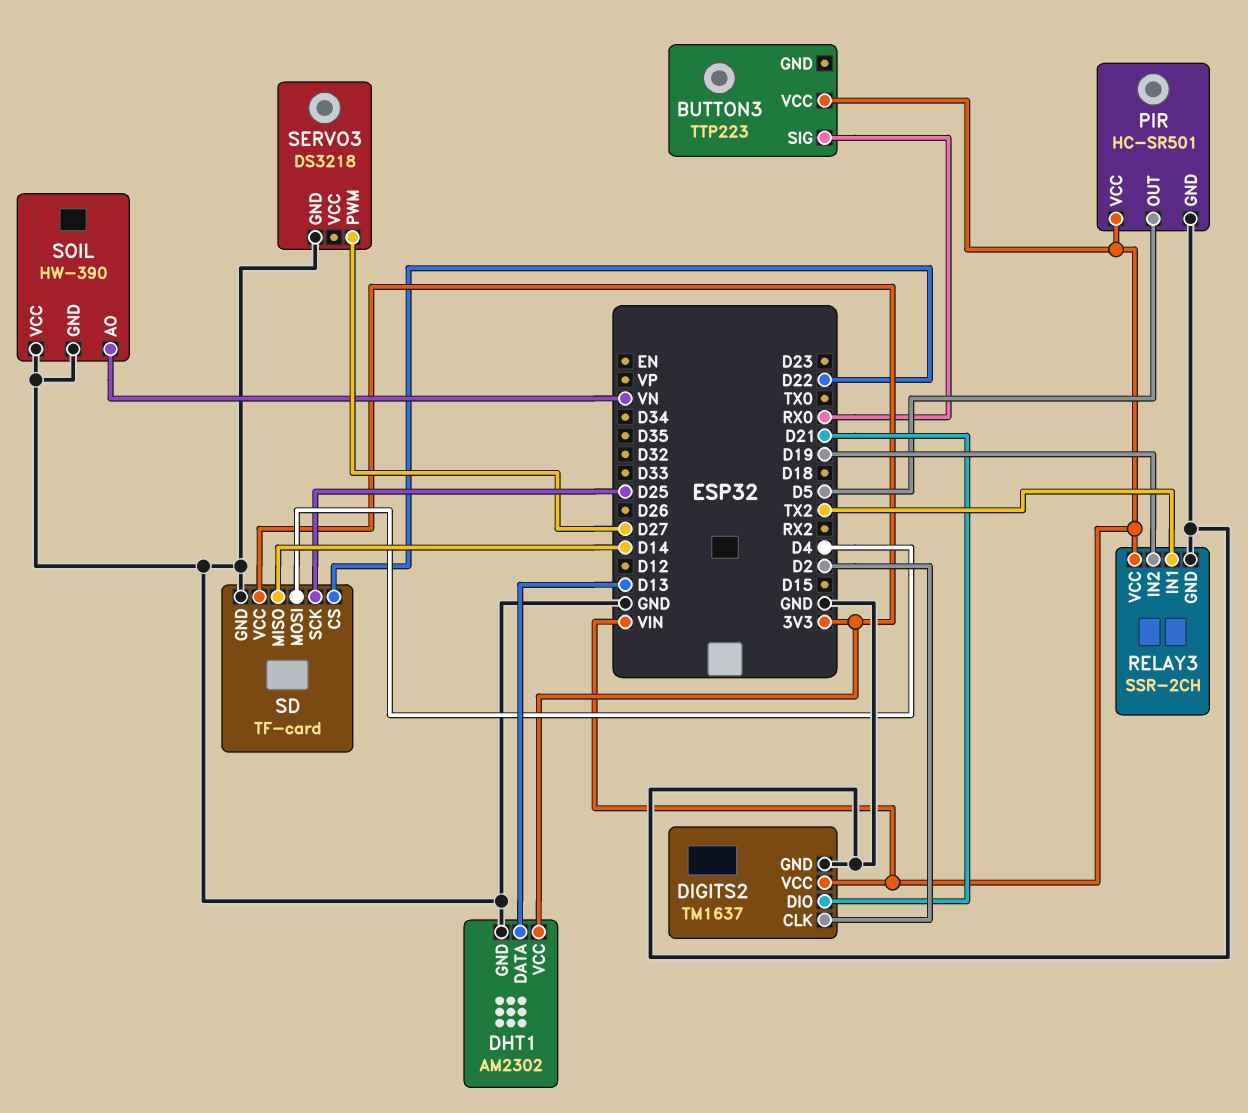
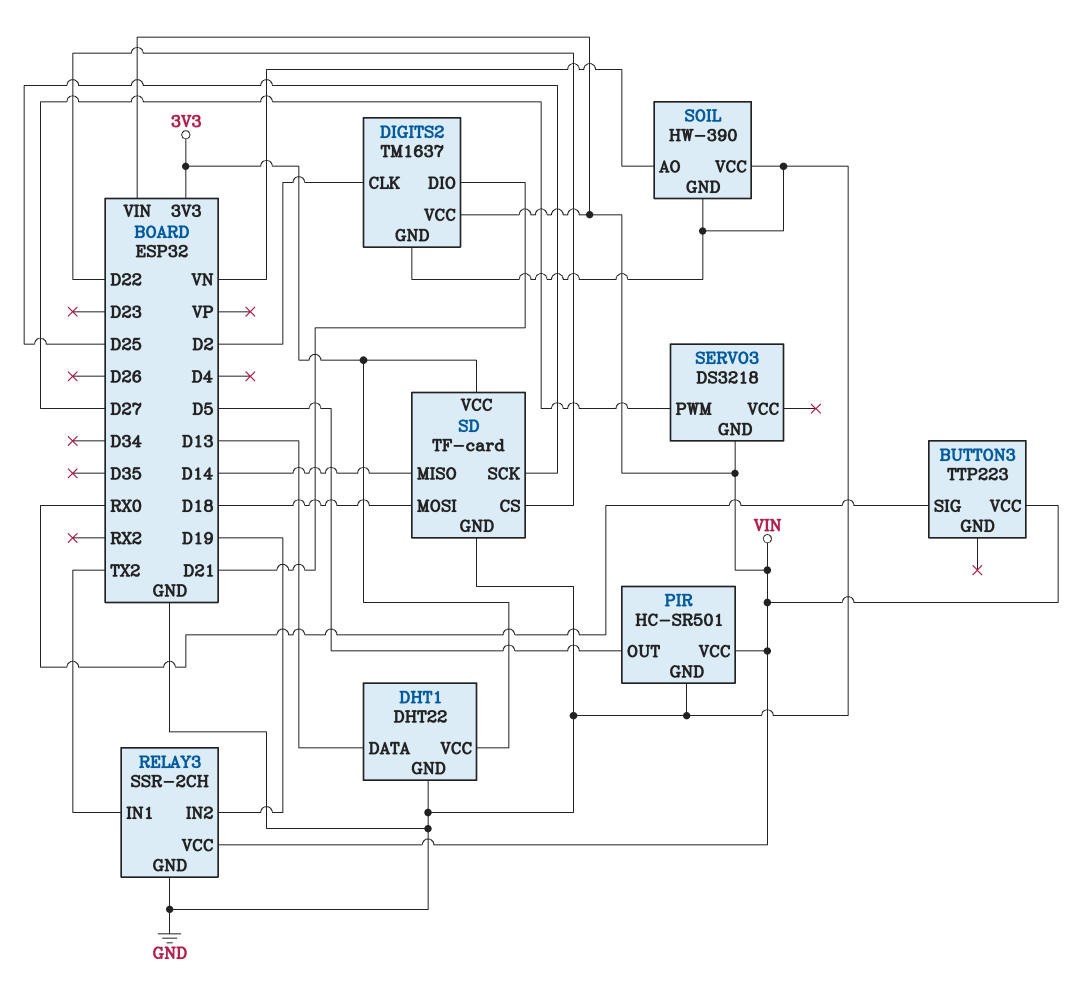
DHT1: AM2302 -> DHT22
SD pin MOSI: D4 -> D18
SERVO3 pin GND: GND -> VIN

